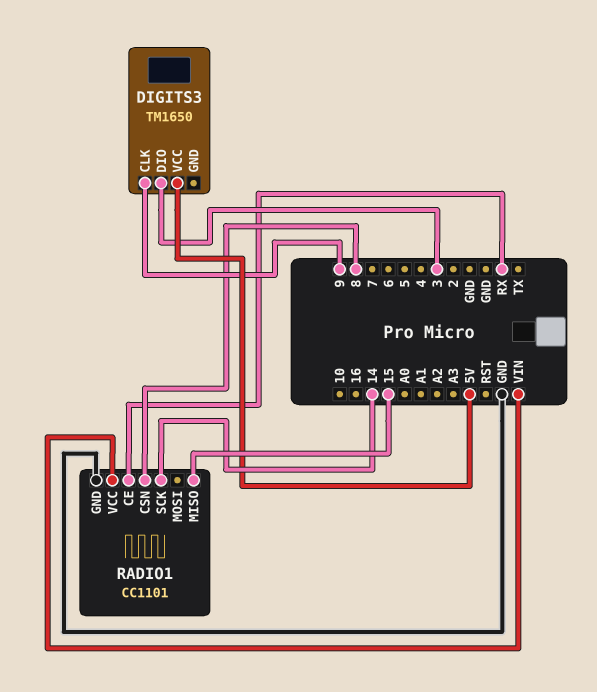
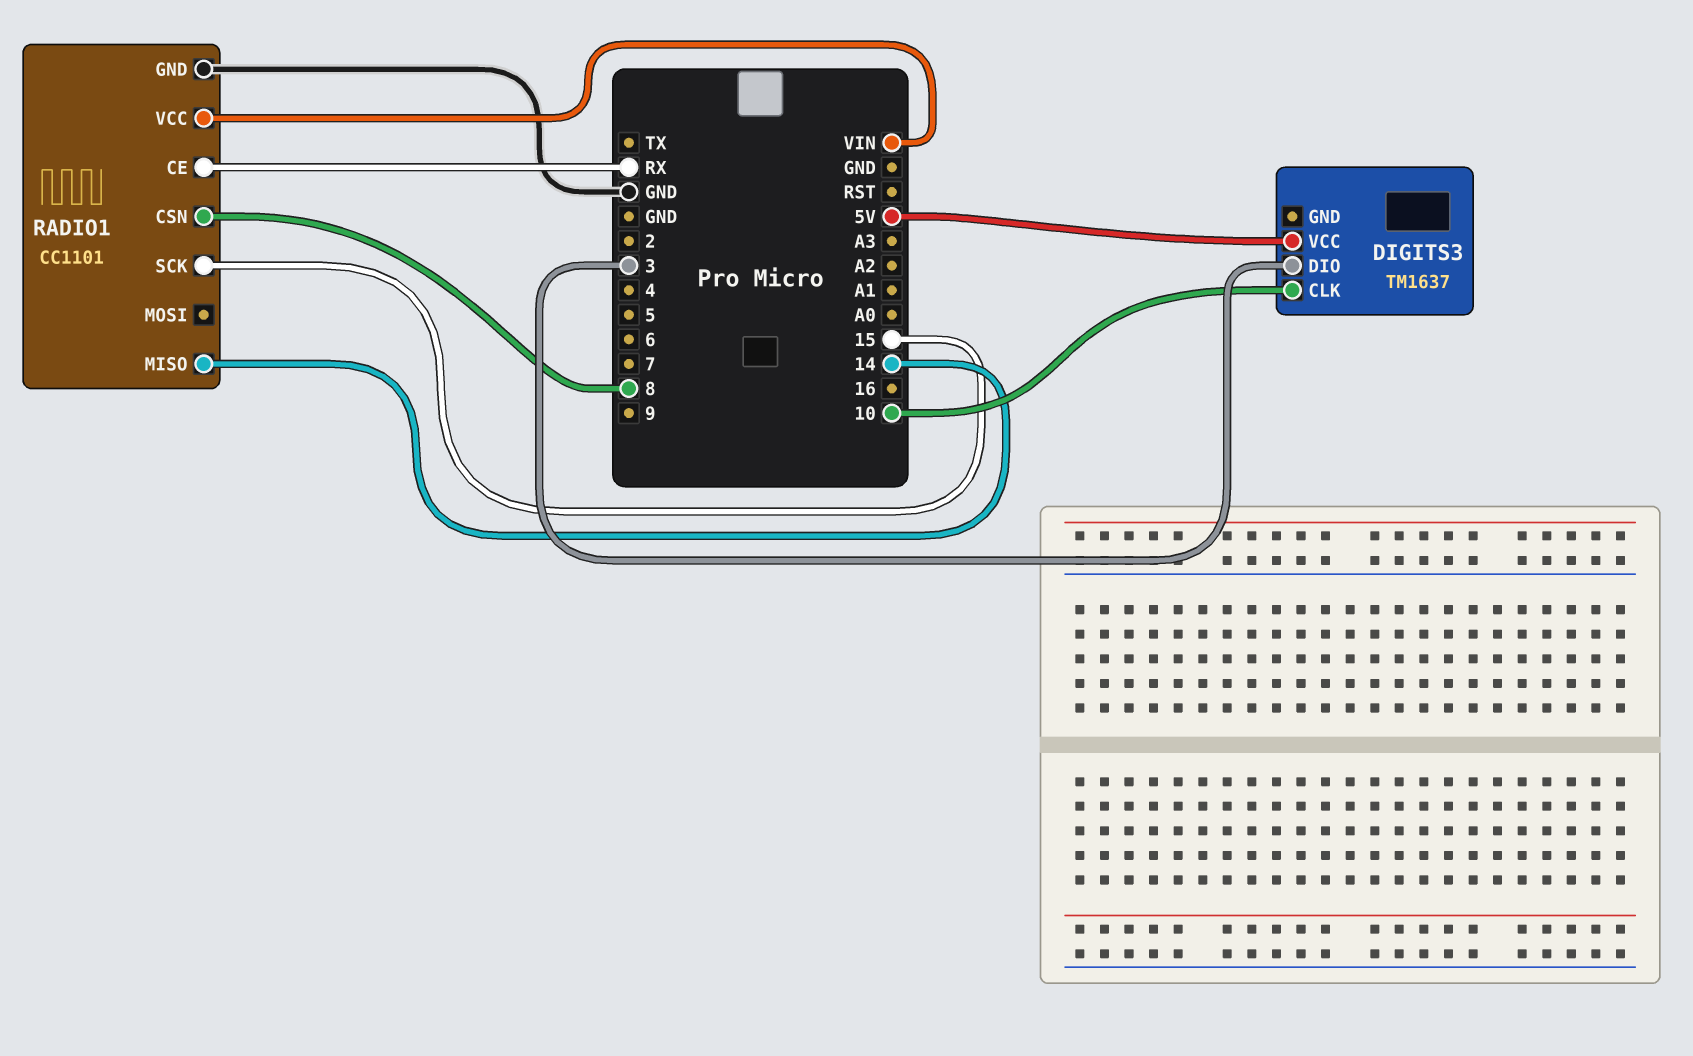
DIGITS3: TM1650 -> TM1637
DIGITS3 pin CLK: 9 -> 10
RADIO1 pin MISO: 15 -> 14
RADIO1 pin SCK: 14 -> 15

